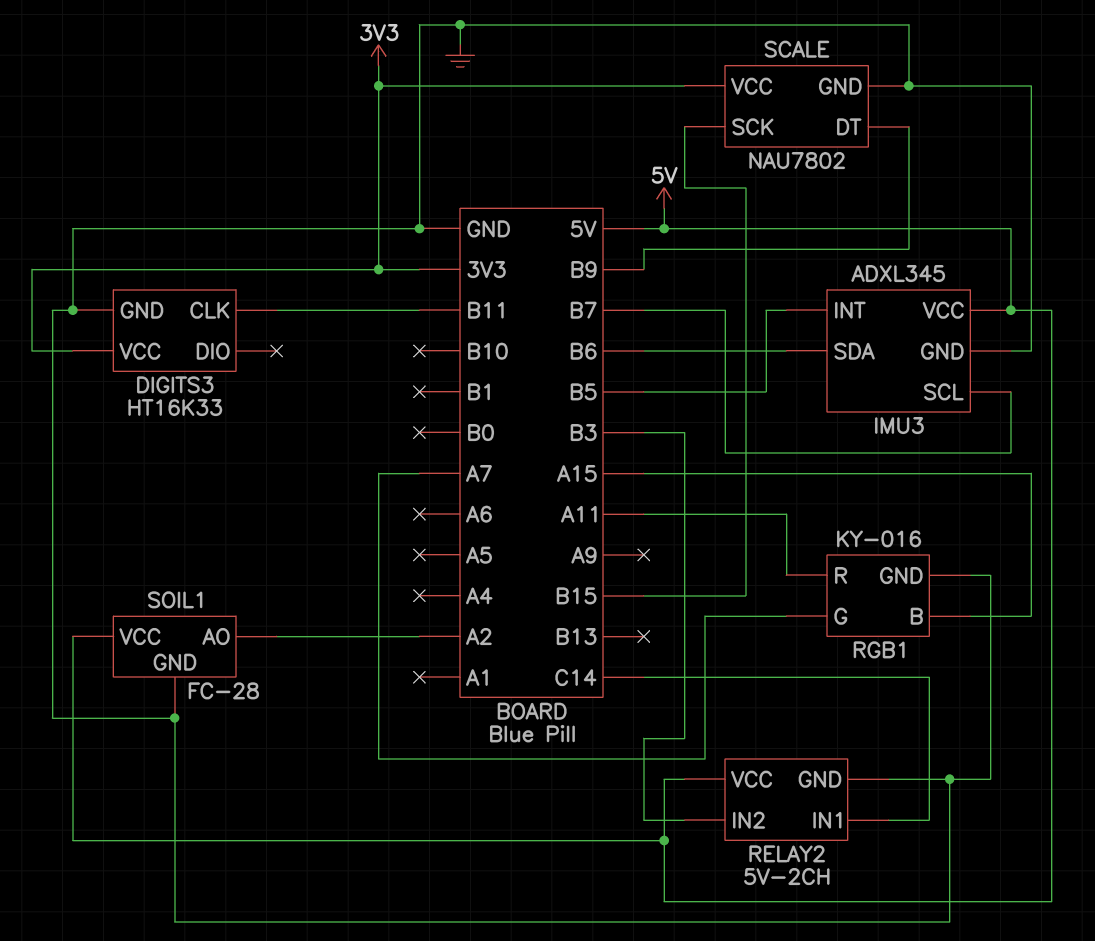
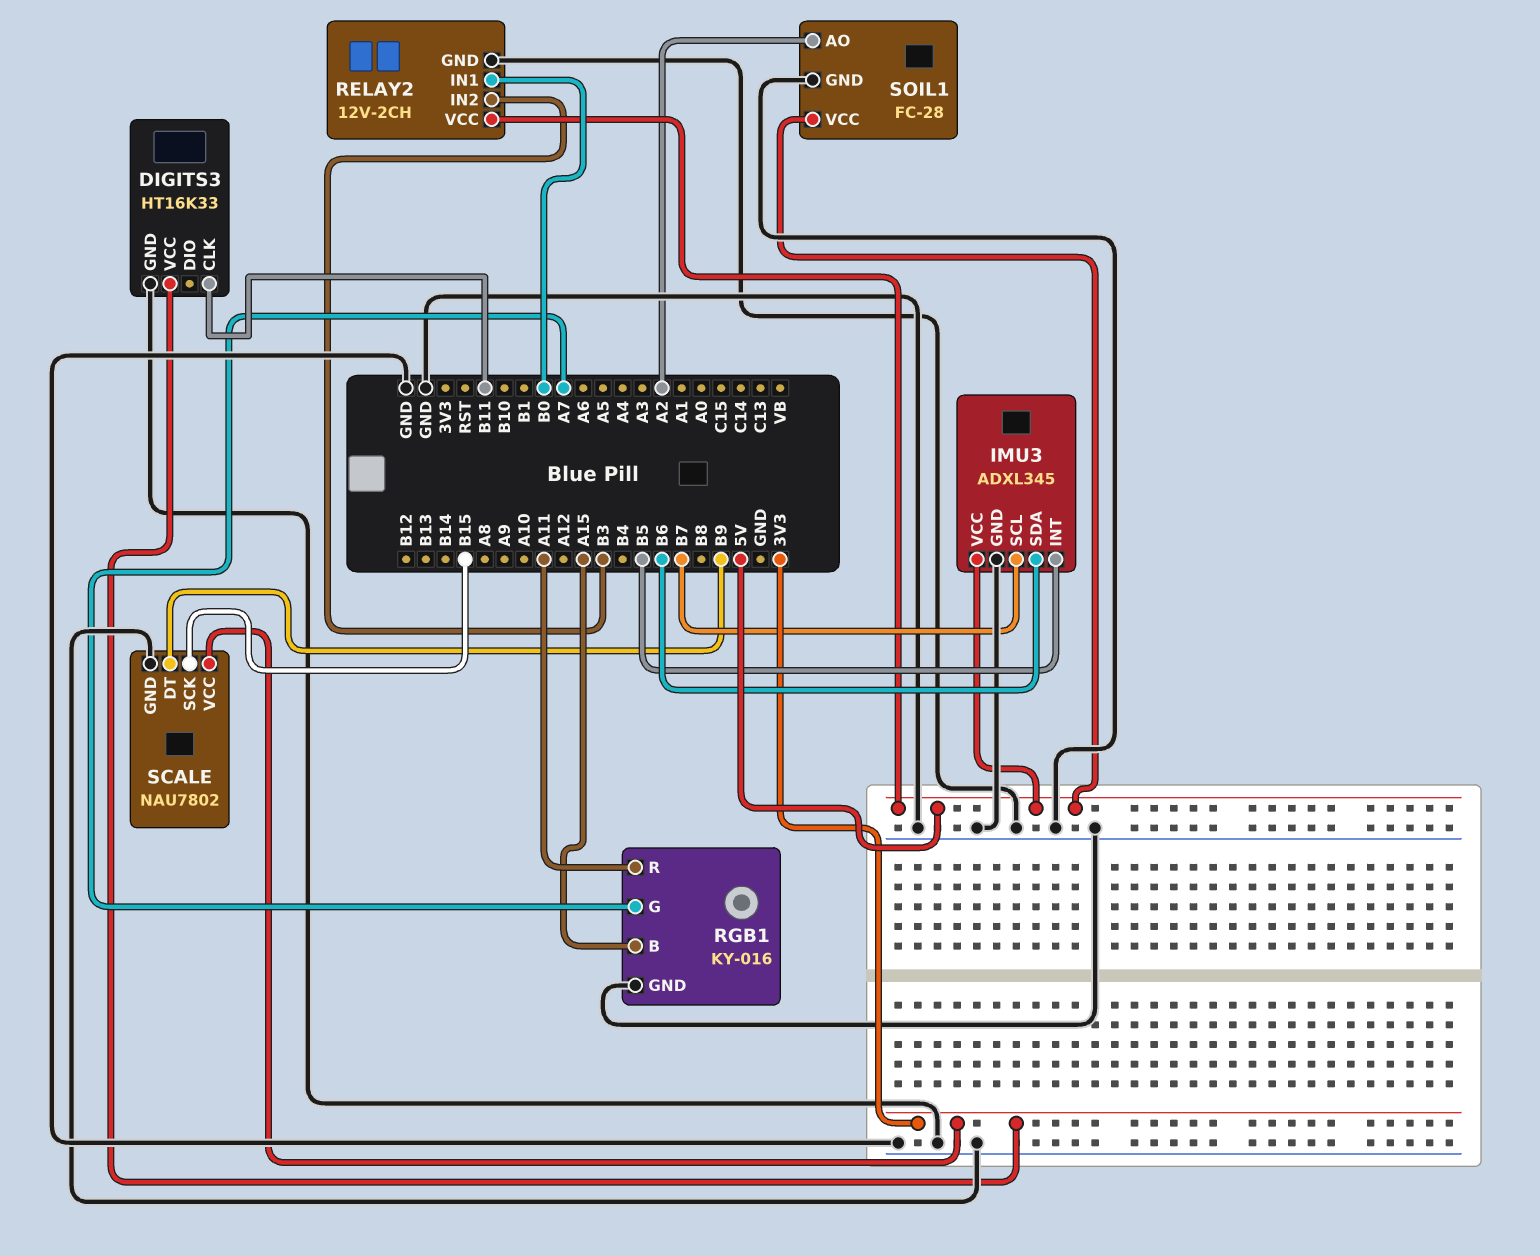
RELAY2: 5V-2CH -> 12V-2CH
RELAY2 pin IN1: C14 -> B0

